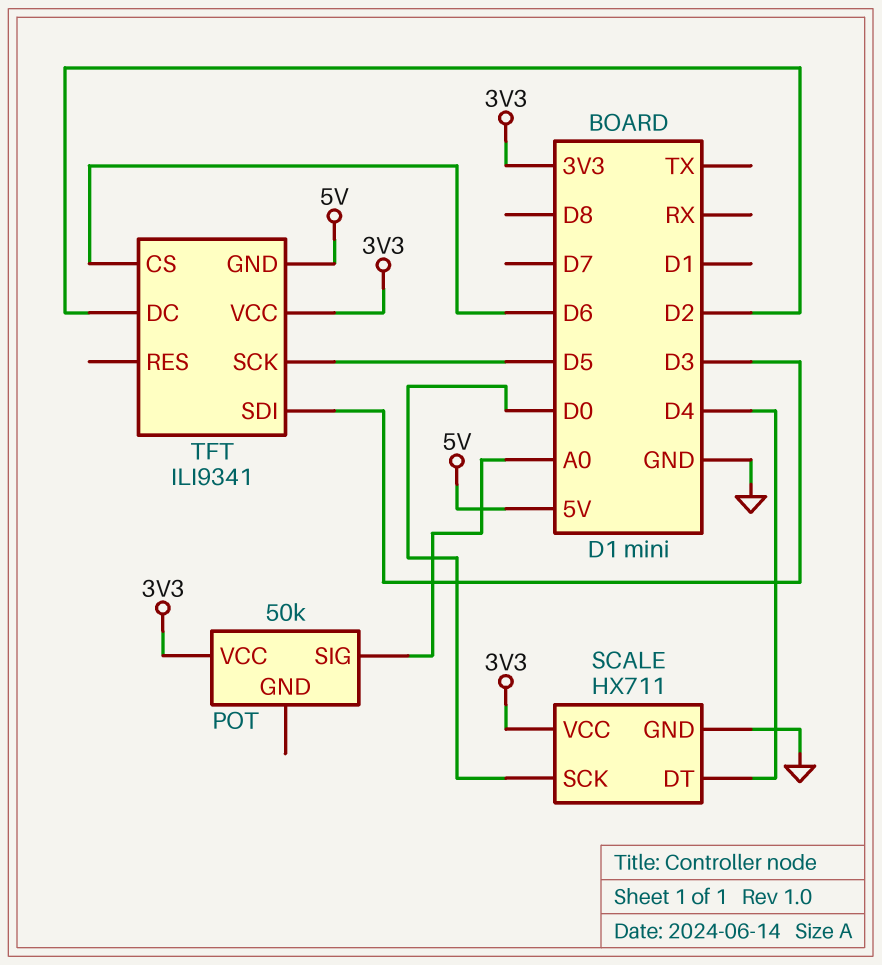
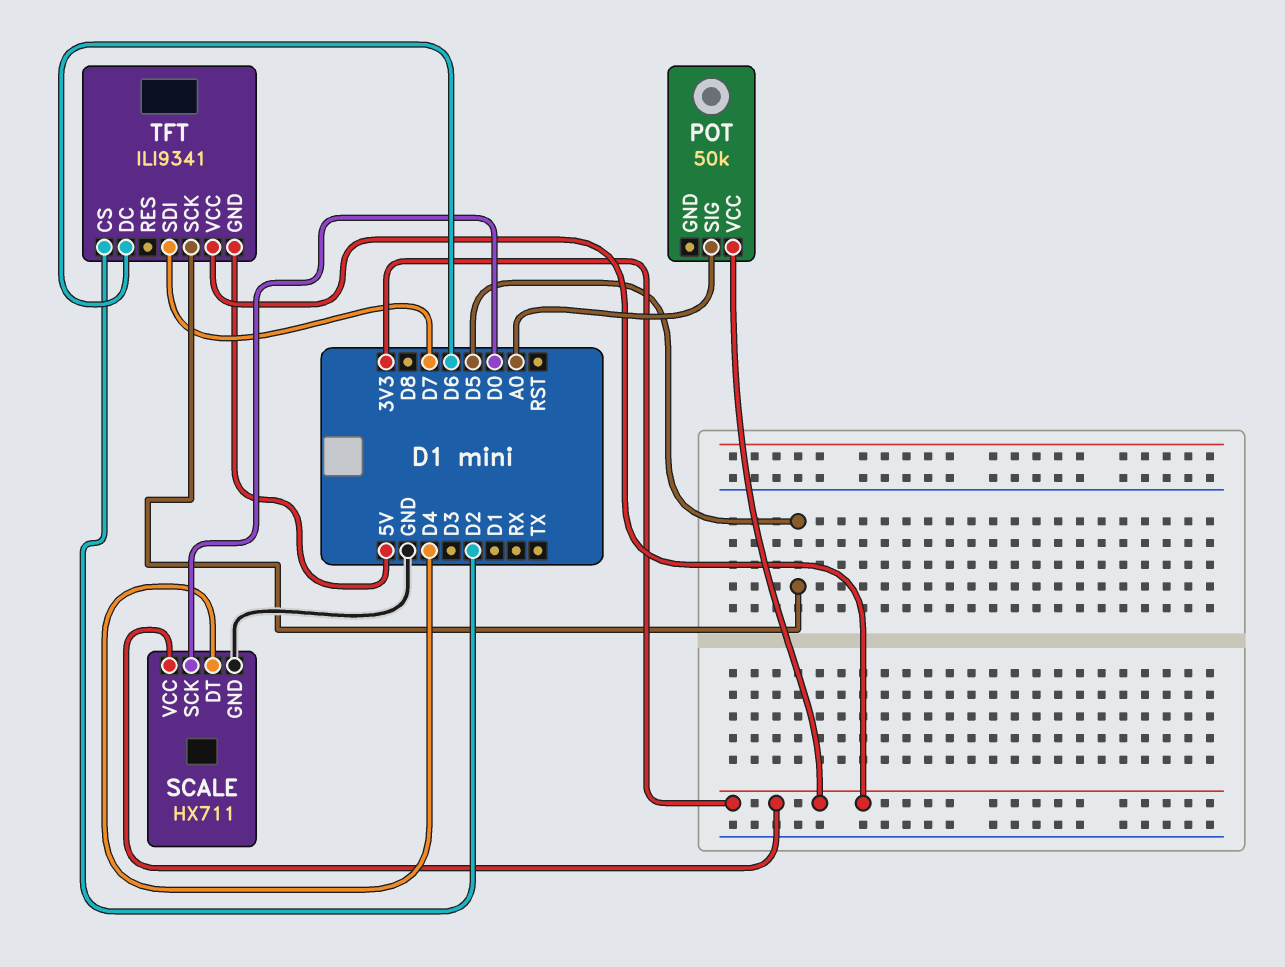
TFT pin CS: D6 -> D2
TFT pin DC: D2 -> D6
TFT pin SDI: D3 -> D7

